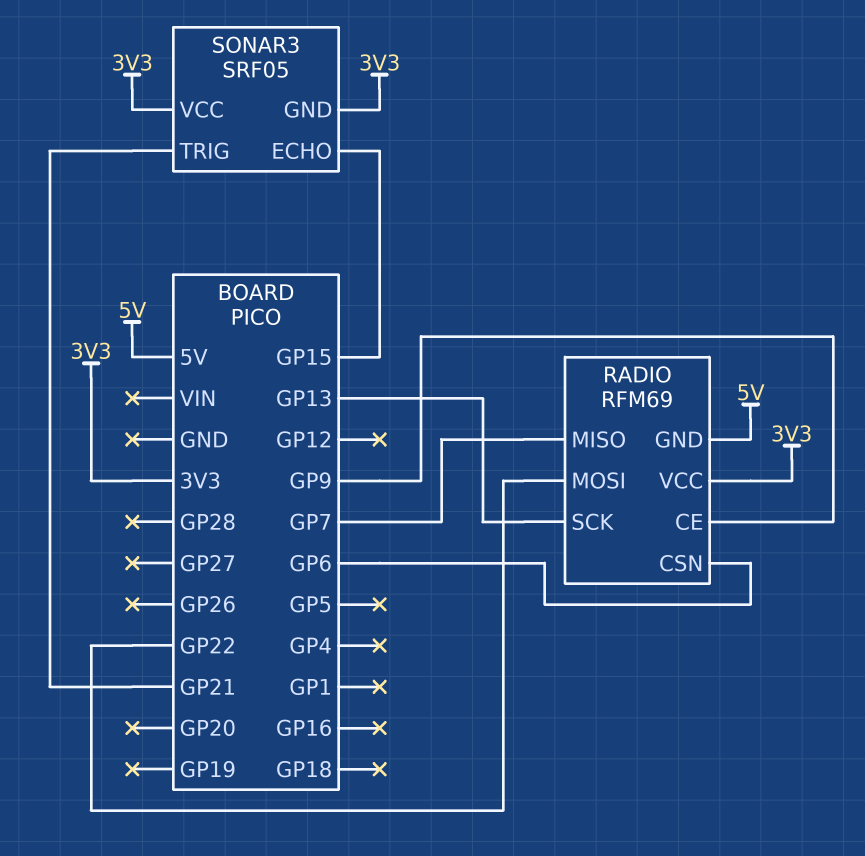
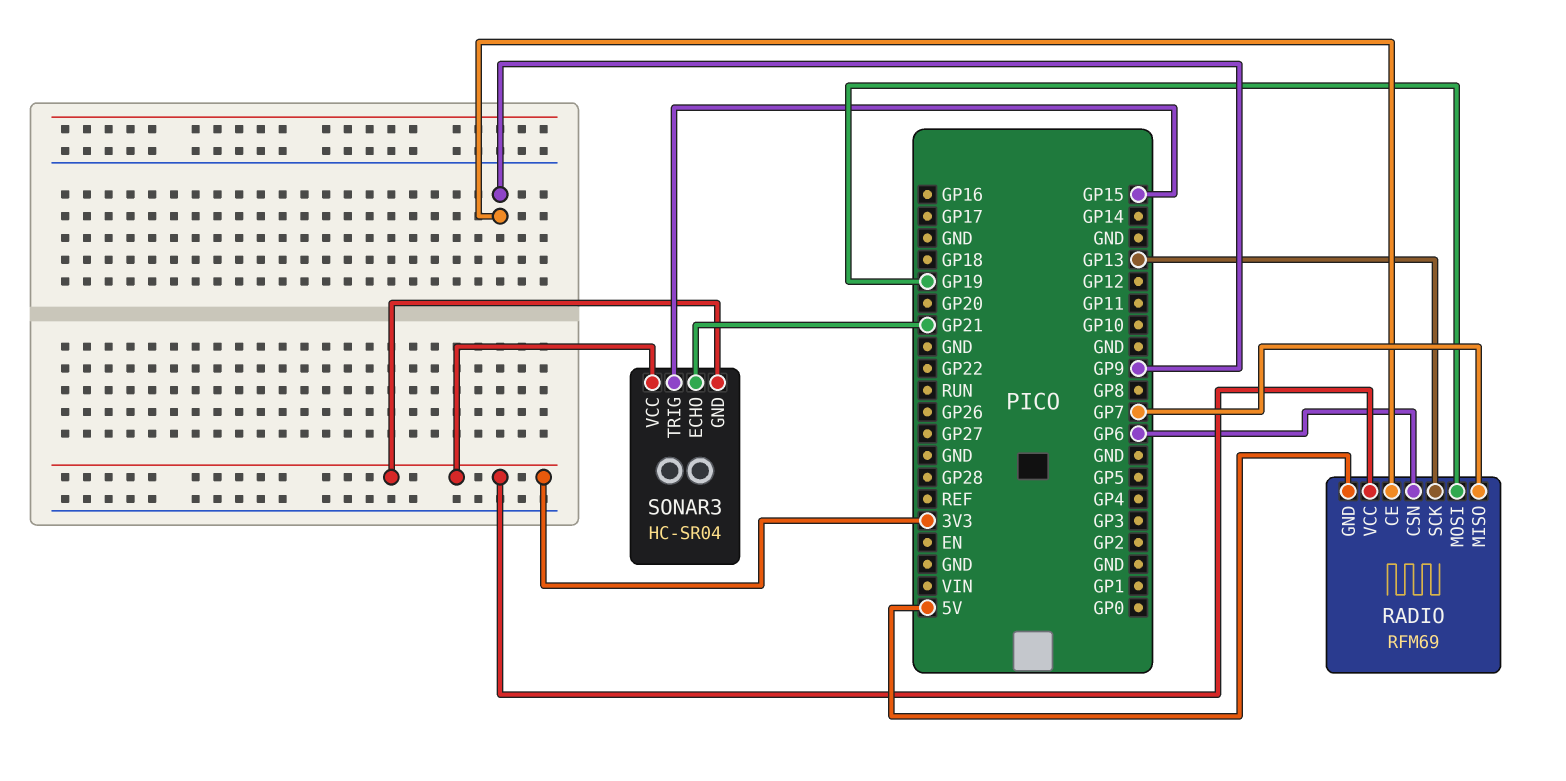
RADIO pin MOSI: GP22 -> GP19
SONAR3: SRF05 -> HC-SR04
SONAR3 pin ECHO: GP15 -> GP21
SONAR3 pin TRIG: GP21 -> GP15

